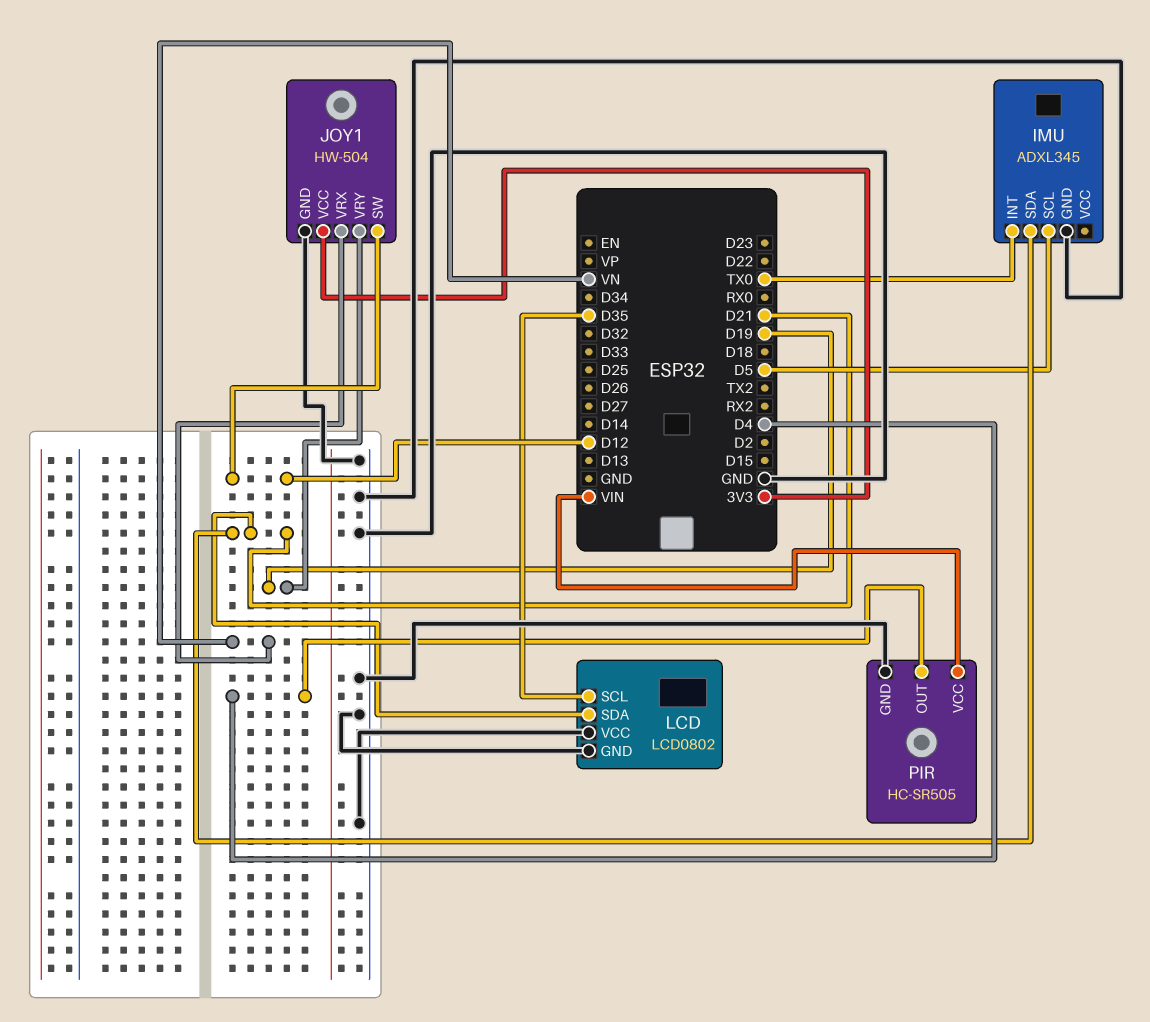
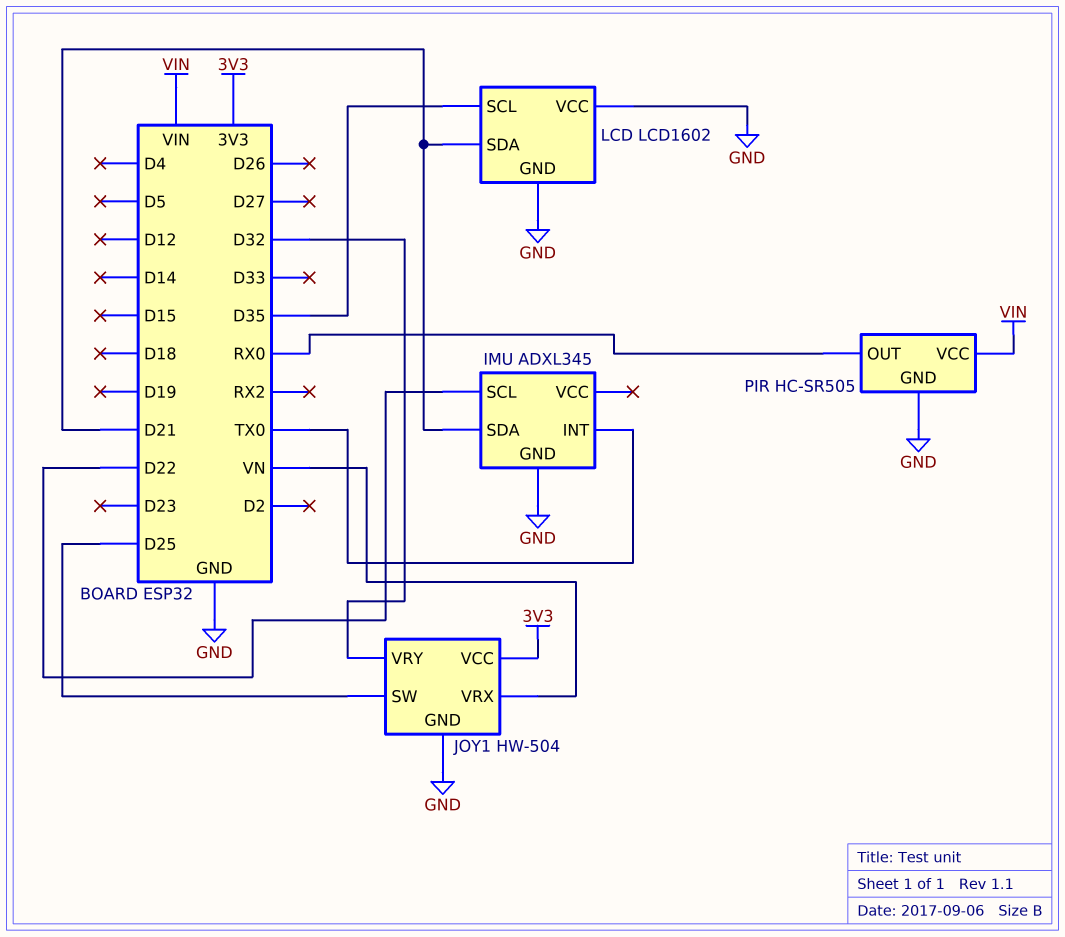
IMU pin SCL: D5 -> D22
JOY1 pin SW: D12 -> D25
JOY1 pin VRY: D19 -> D32
LCD: LCD0802 -> LCD1602
PIR pin OUT: D4 -> RX0

